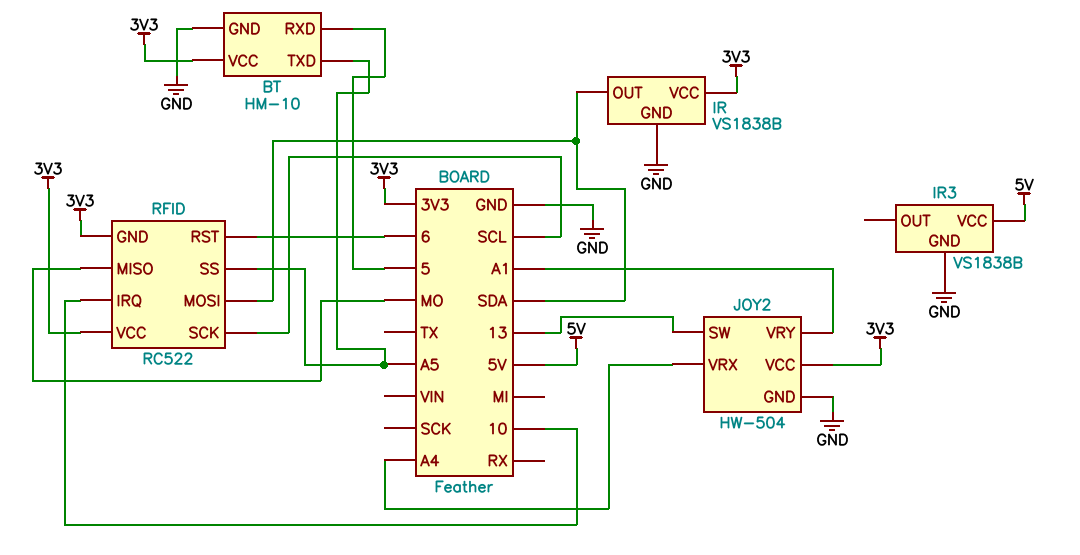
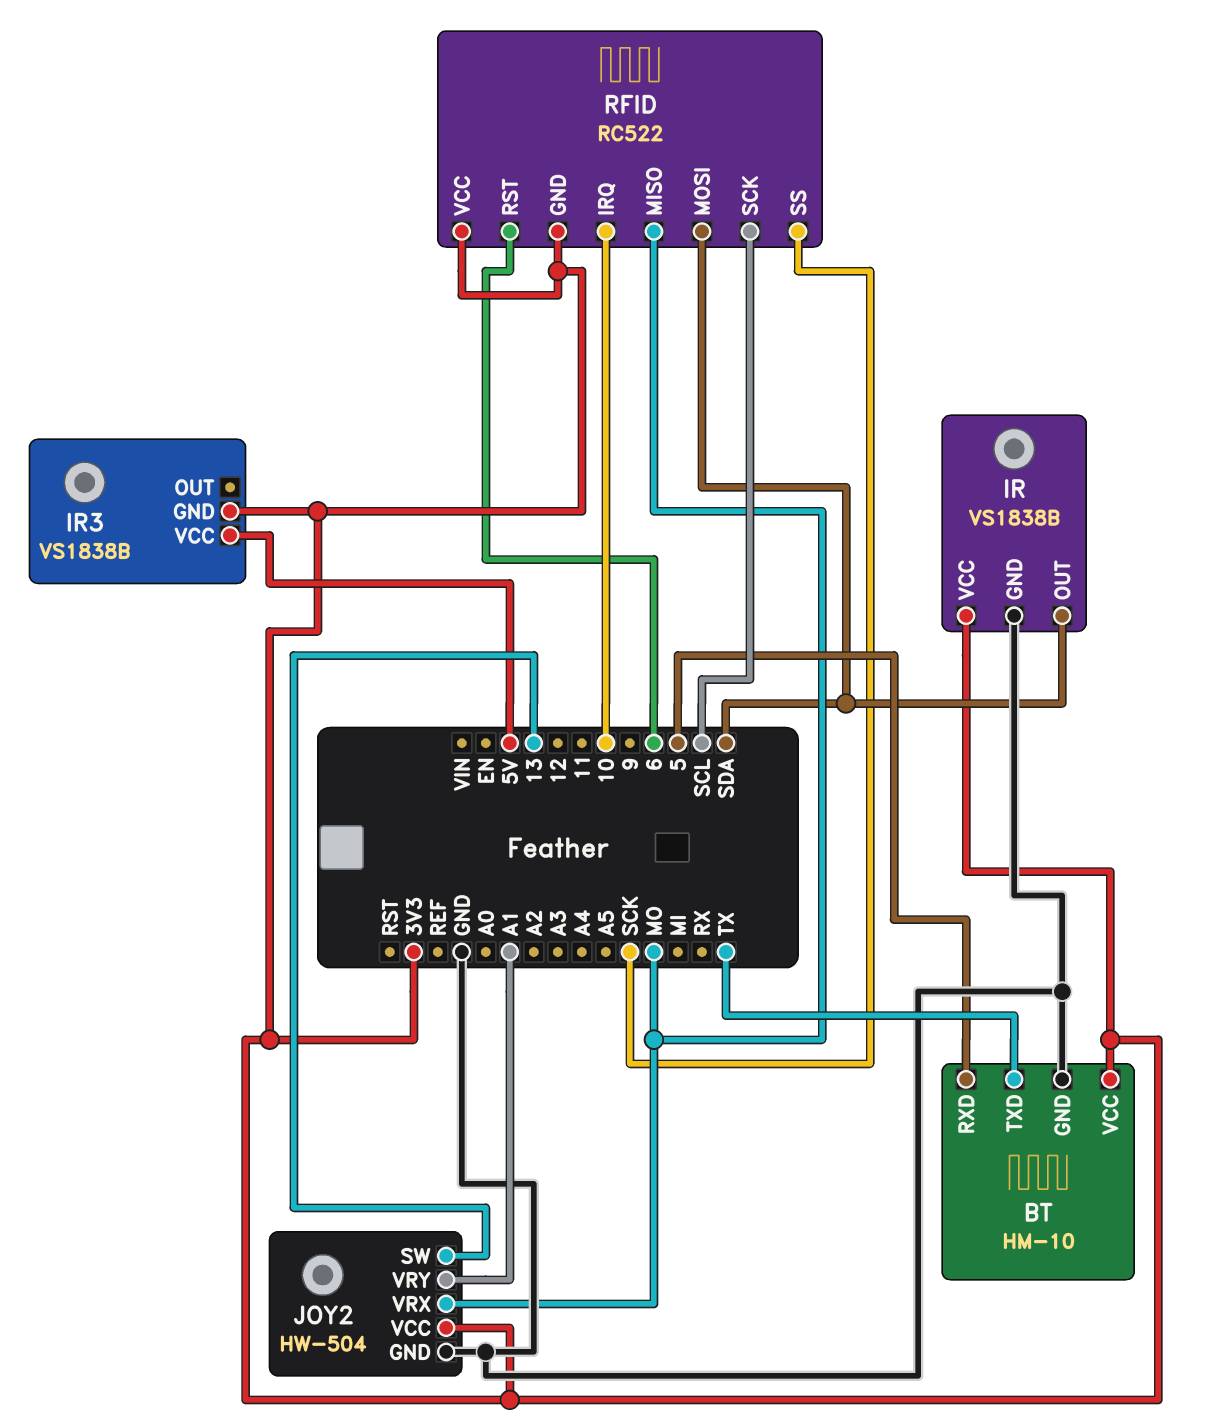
BT pin TXD: A5 -> TX
IR3 pin GND: GND -> 3V3
JOY2 pin VRX: A4 -> MO
RFID pin SS: A5 -> SCK

